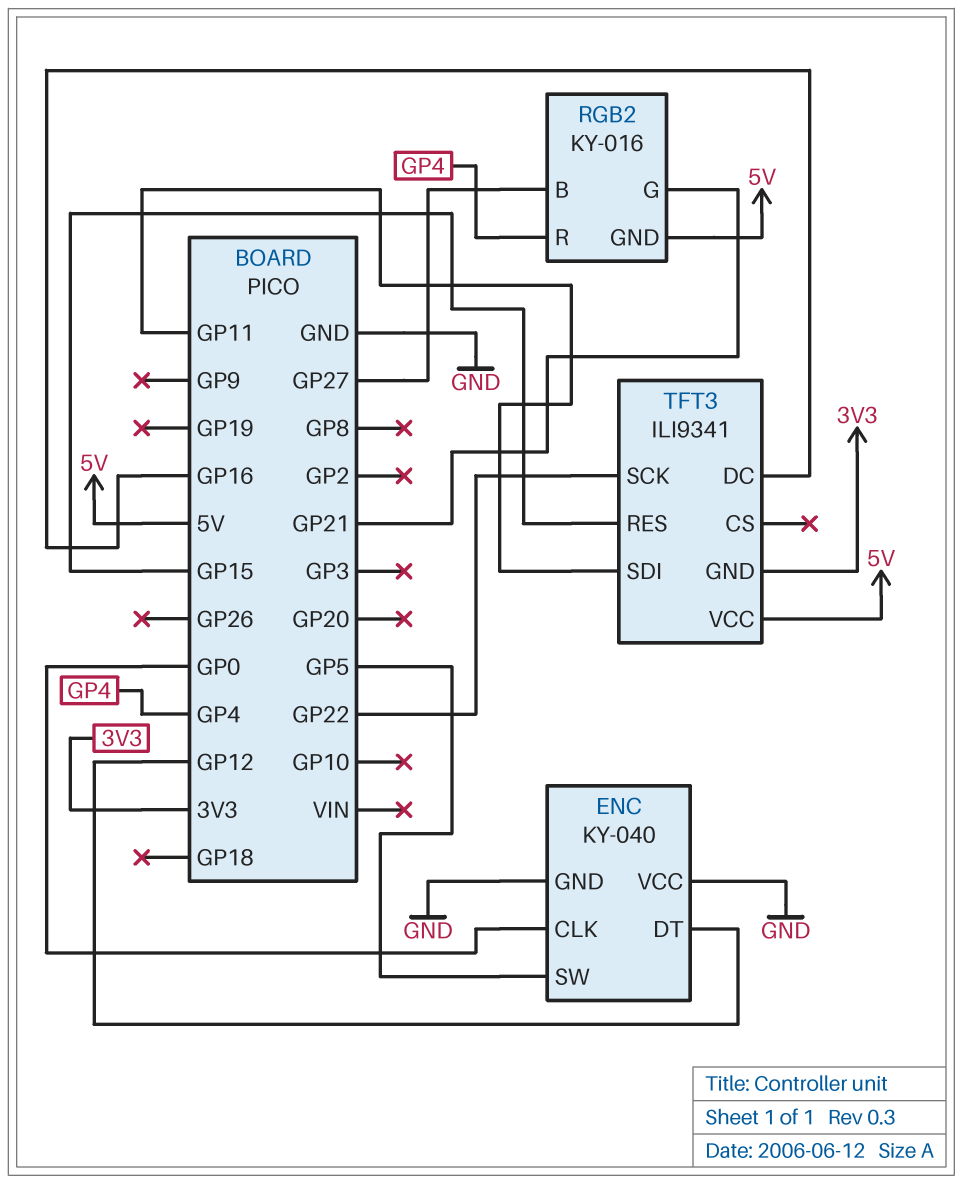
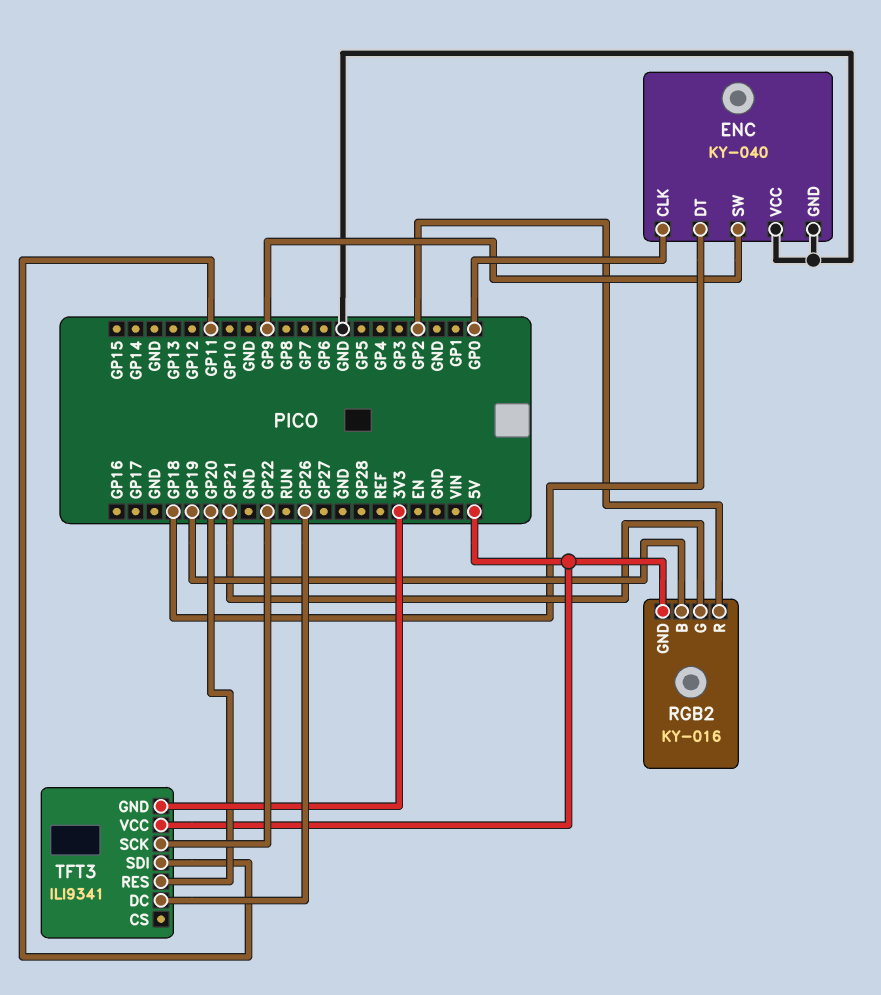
ENC pin DT: GP12 -> GP18
ENC pin SW: GP5 -> GP9
RGB2 pin B: GP27 -> GP19
RGB2 pin R: GP4 -> GP2
TFT3 pin DC: GP16 -> GP26
TFT3 pin RES: GP15 -> GP20

